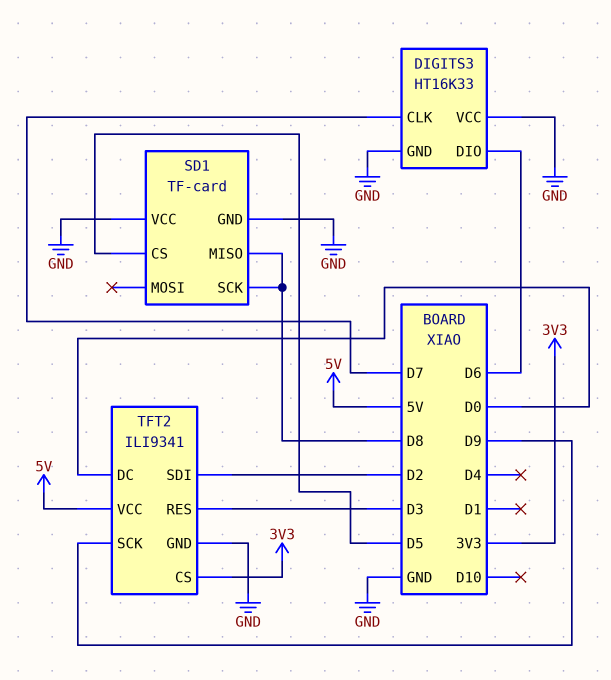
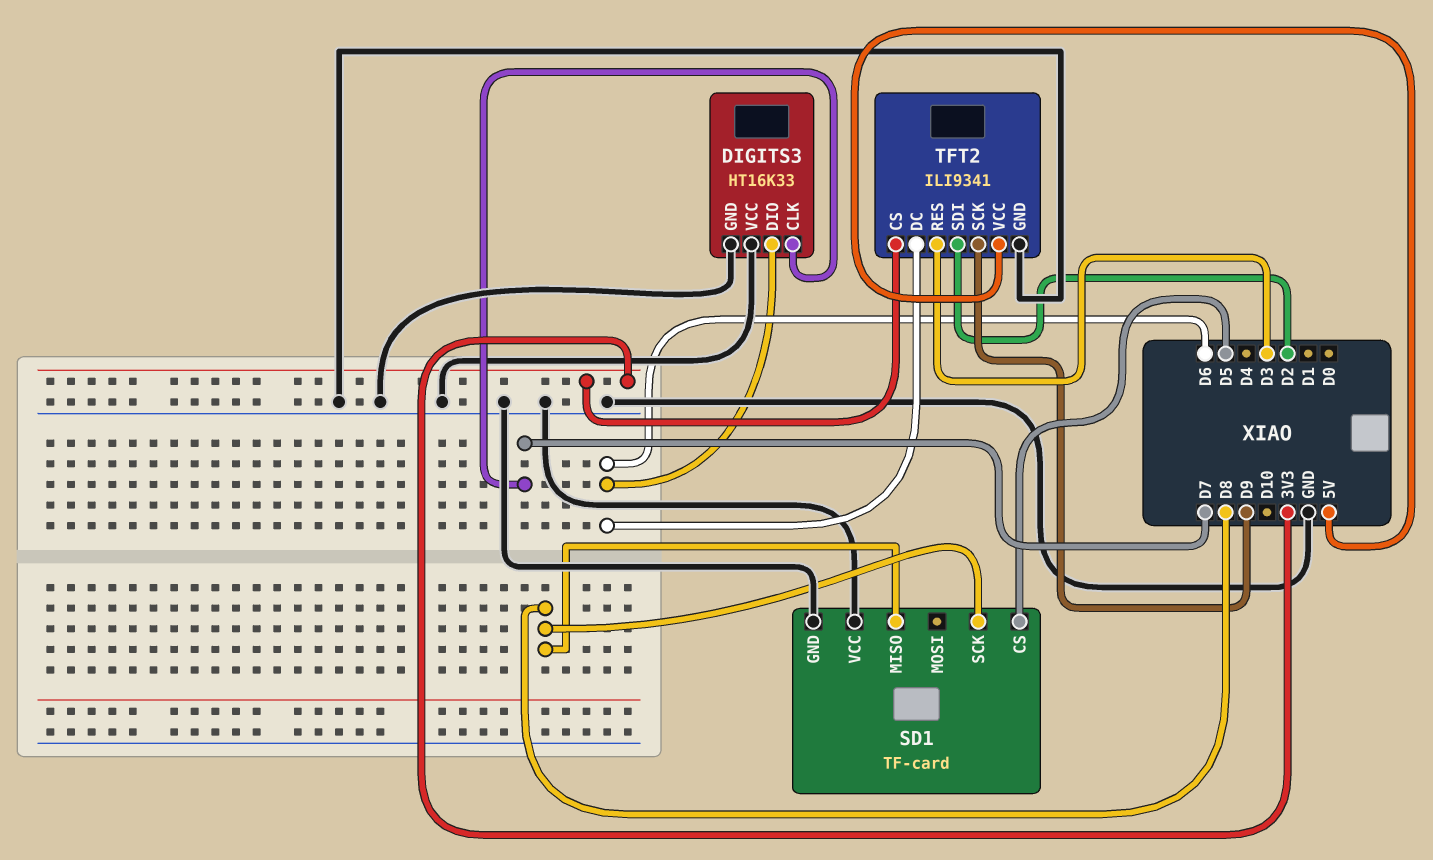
TFT2 pin DC: D0 -> D6

